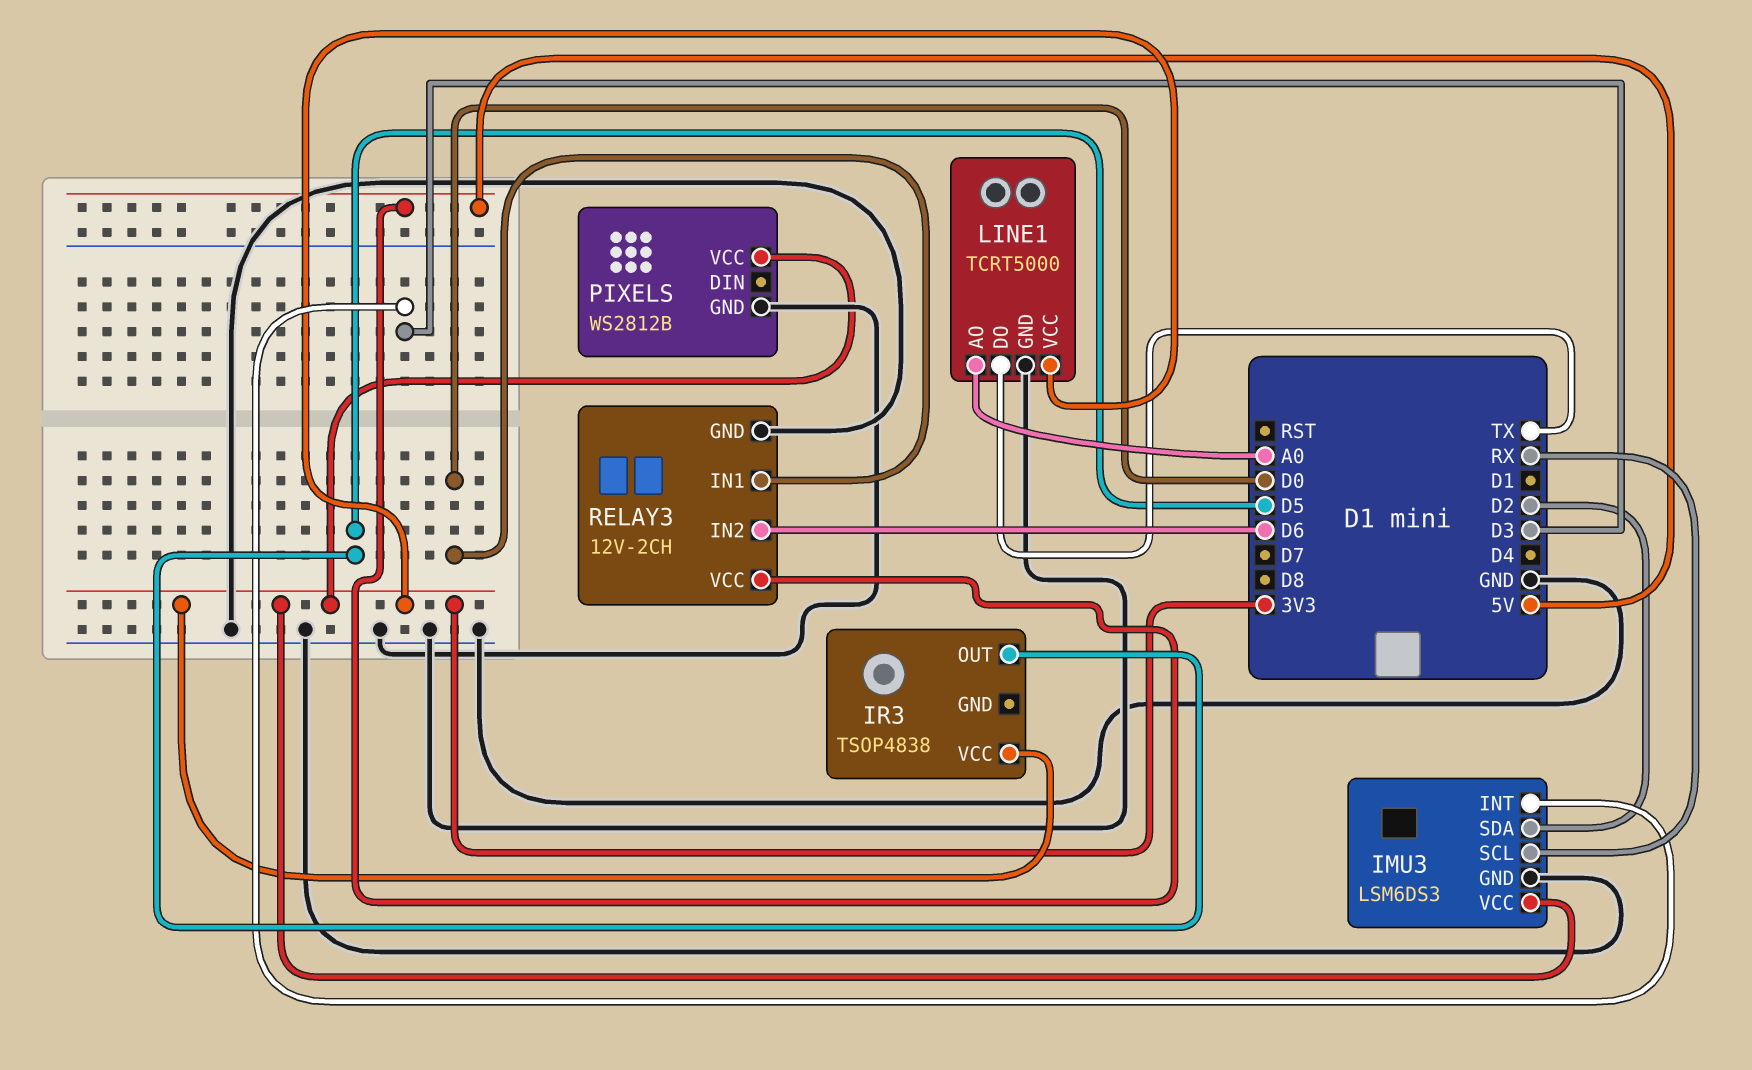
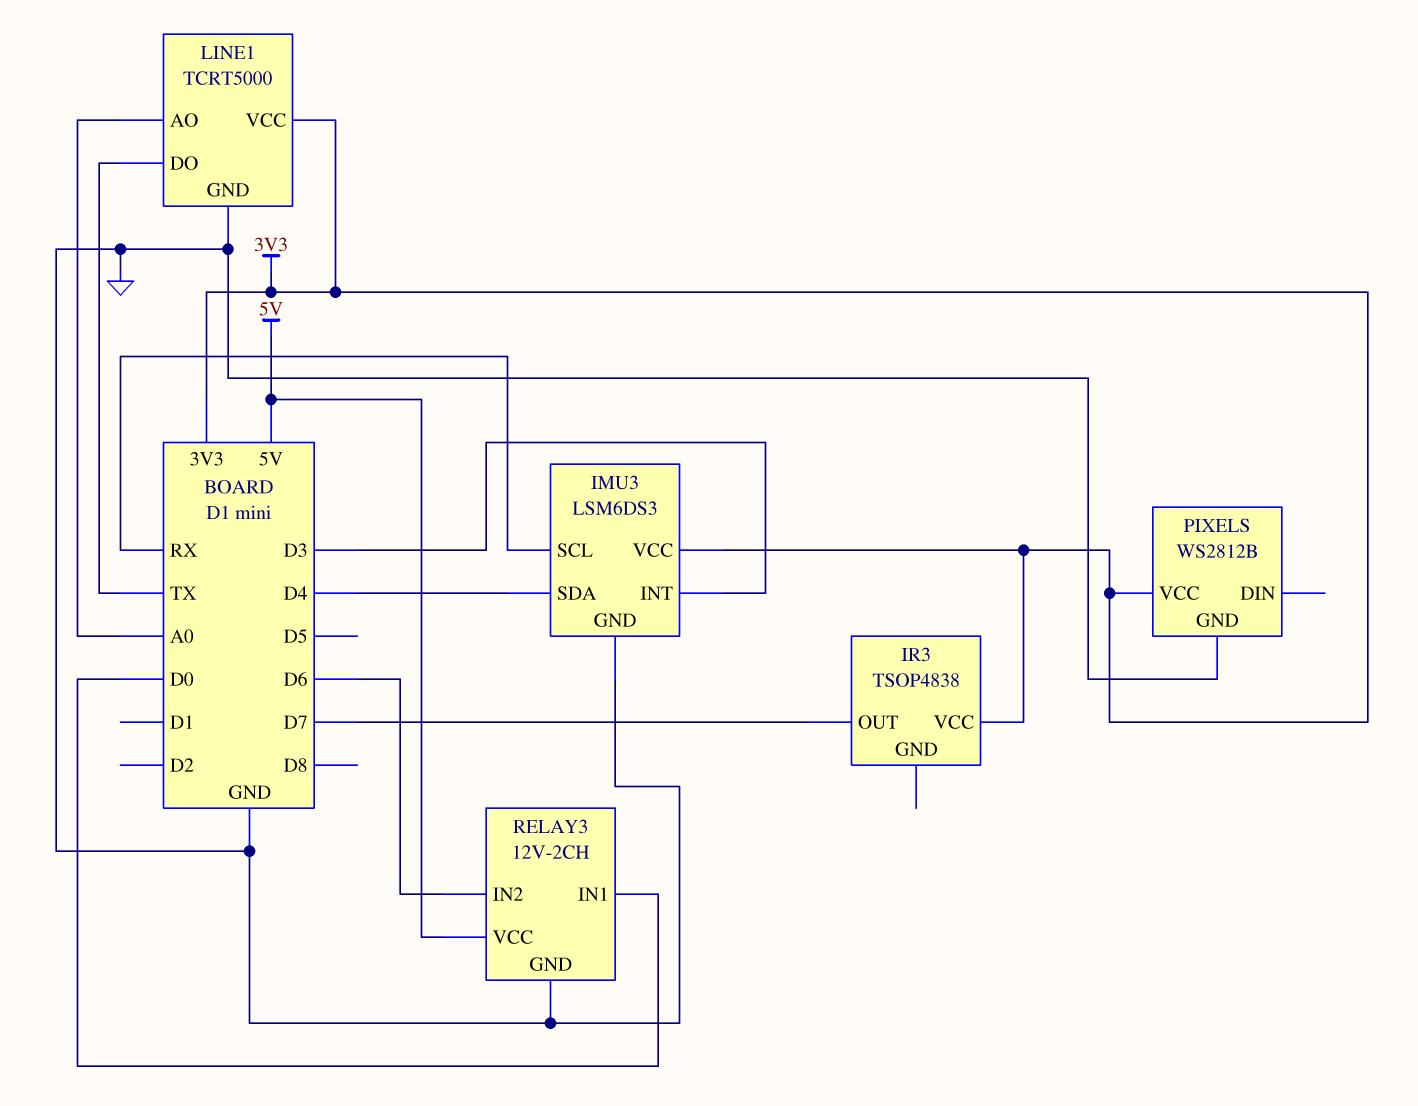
IMU3 pin SDA: D2 -> D4
IR3 pin OUT: D5 -> D7

